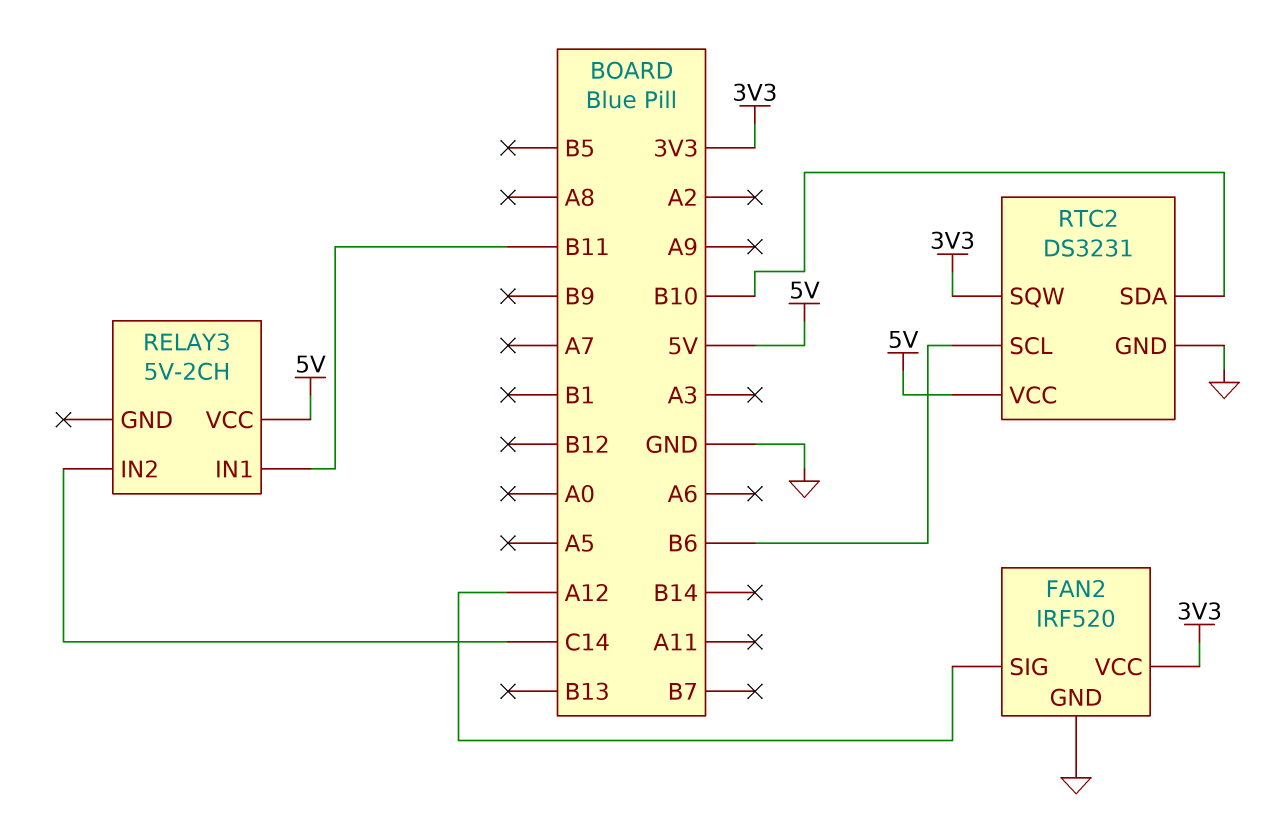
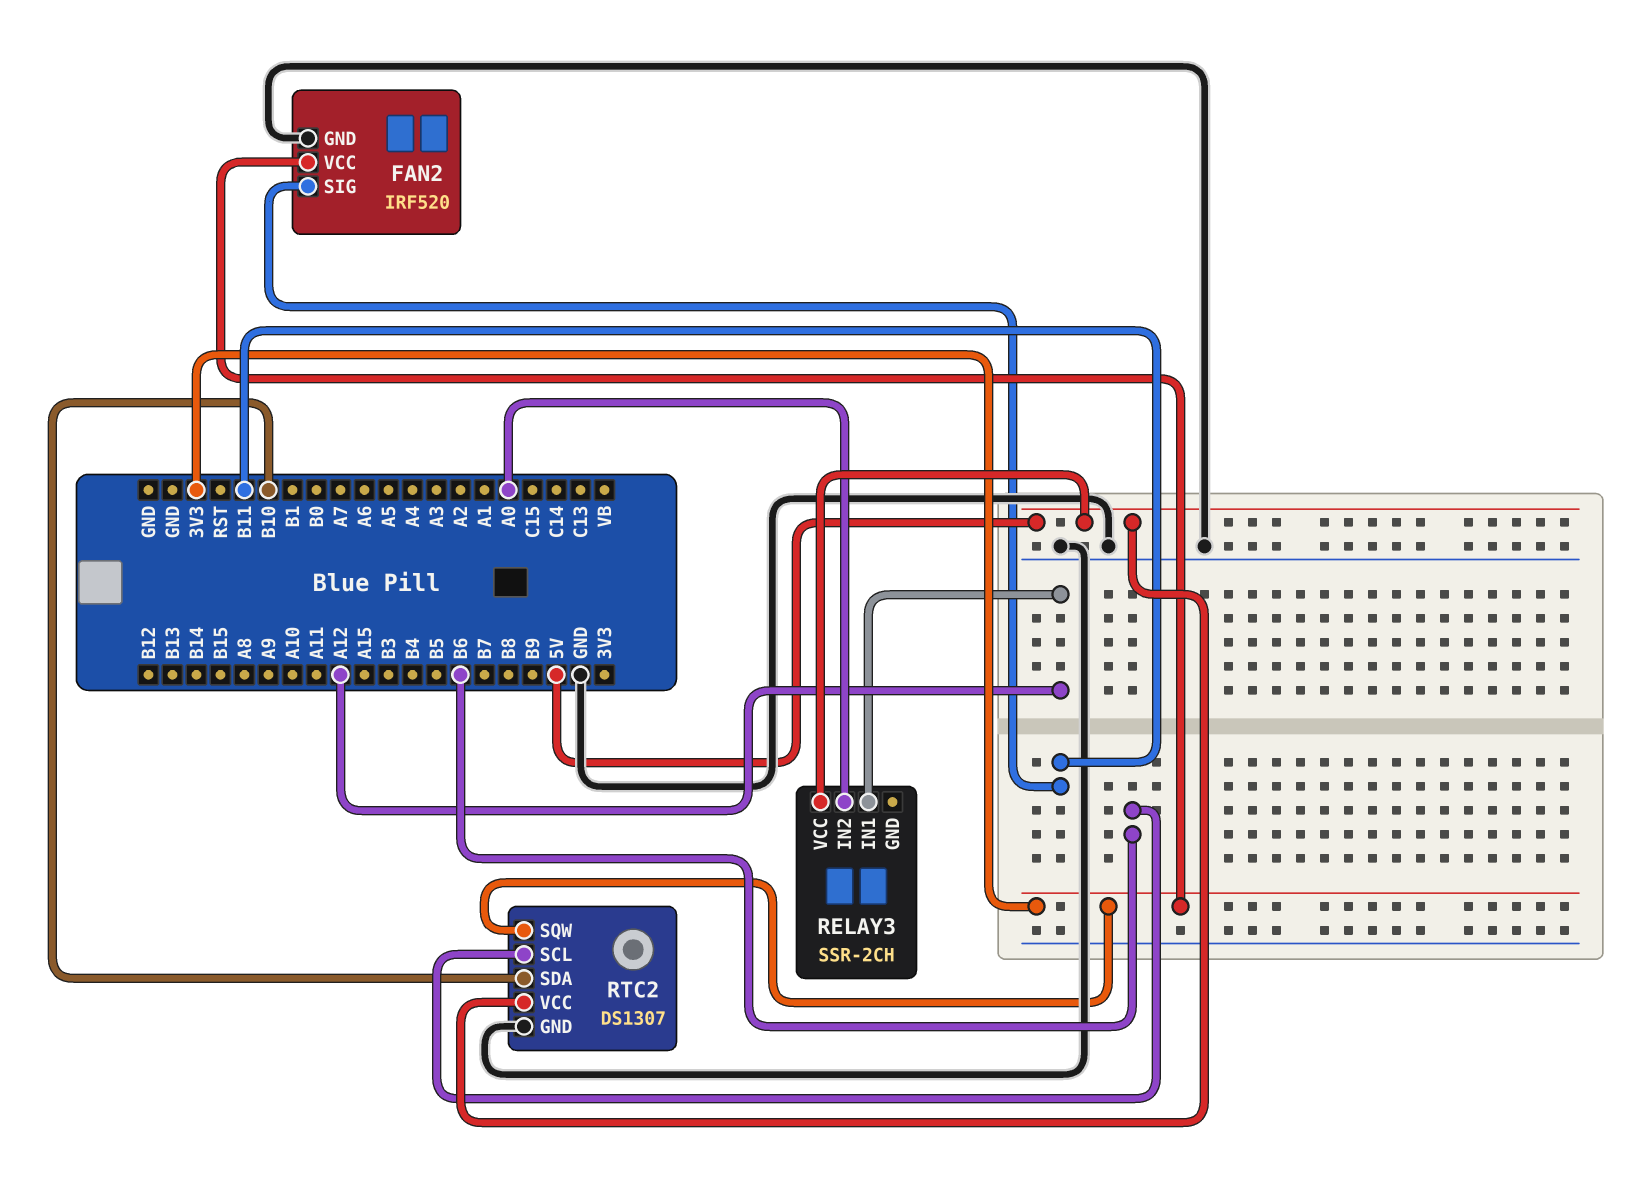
FAN2 pin SIG: A12 -> B11
RELAY3: 5V-2CH -> SSR-2CH
RELAY3 pin IN1: B11 -> A12
RELAY3 pin IN2: C14 -> A0
RTC2: DS3231 -> DS1307

